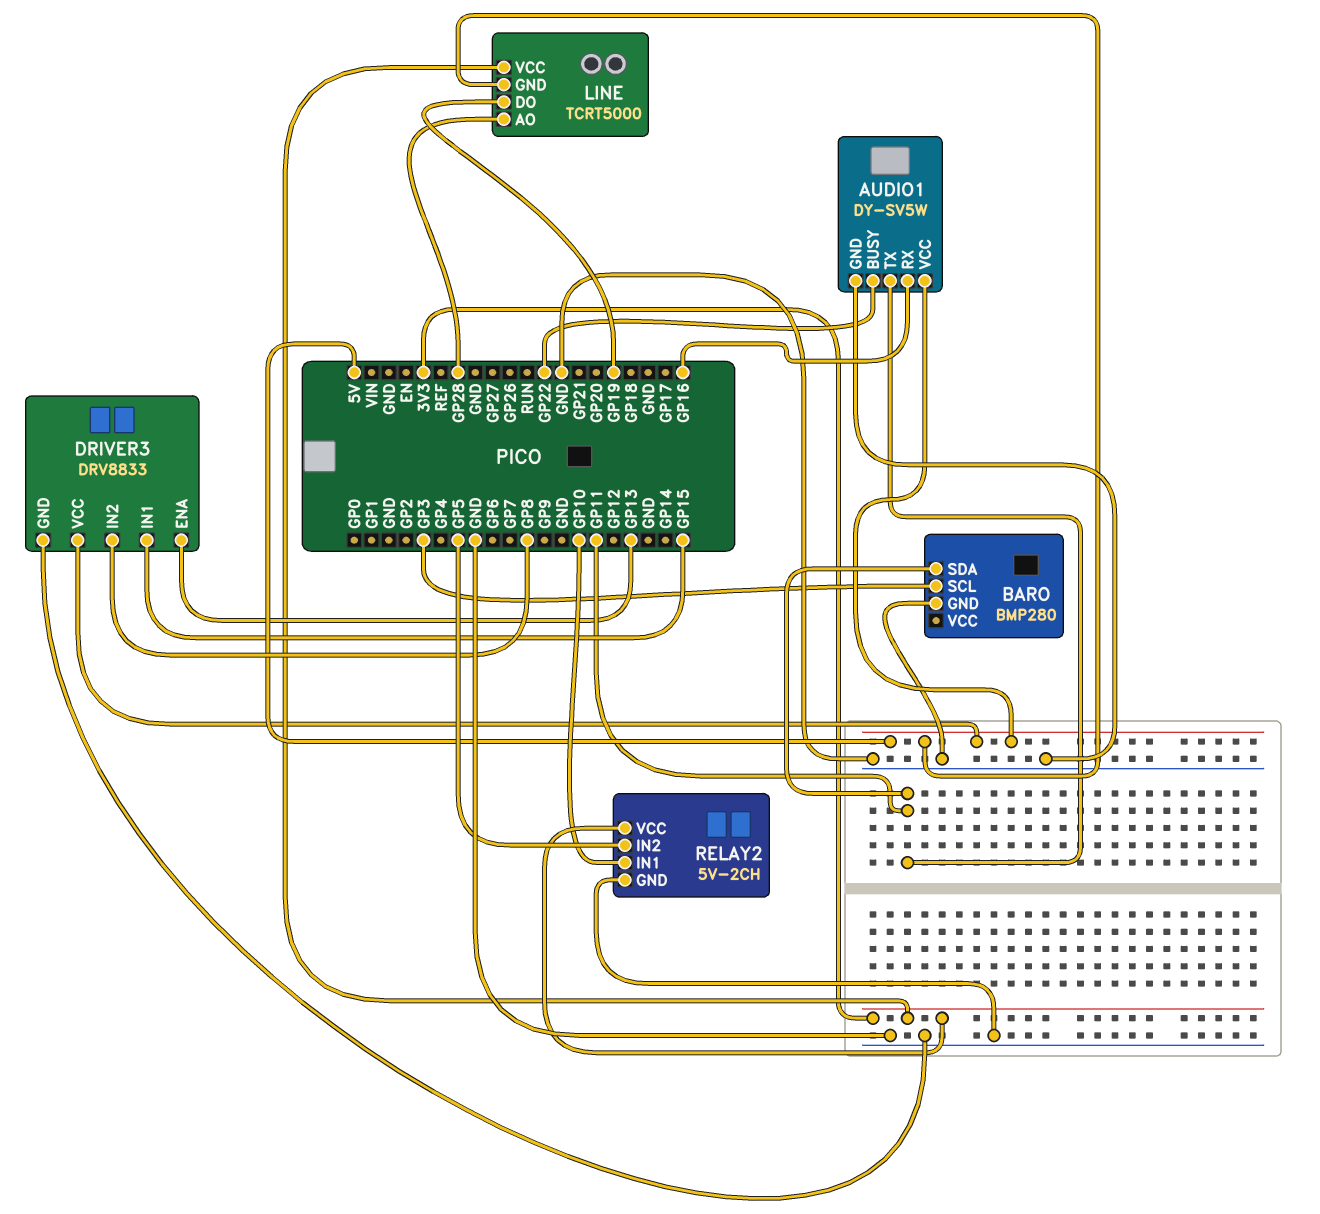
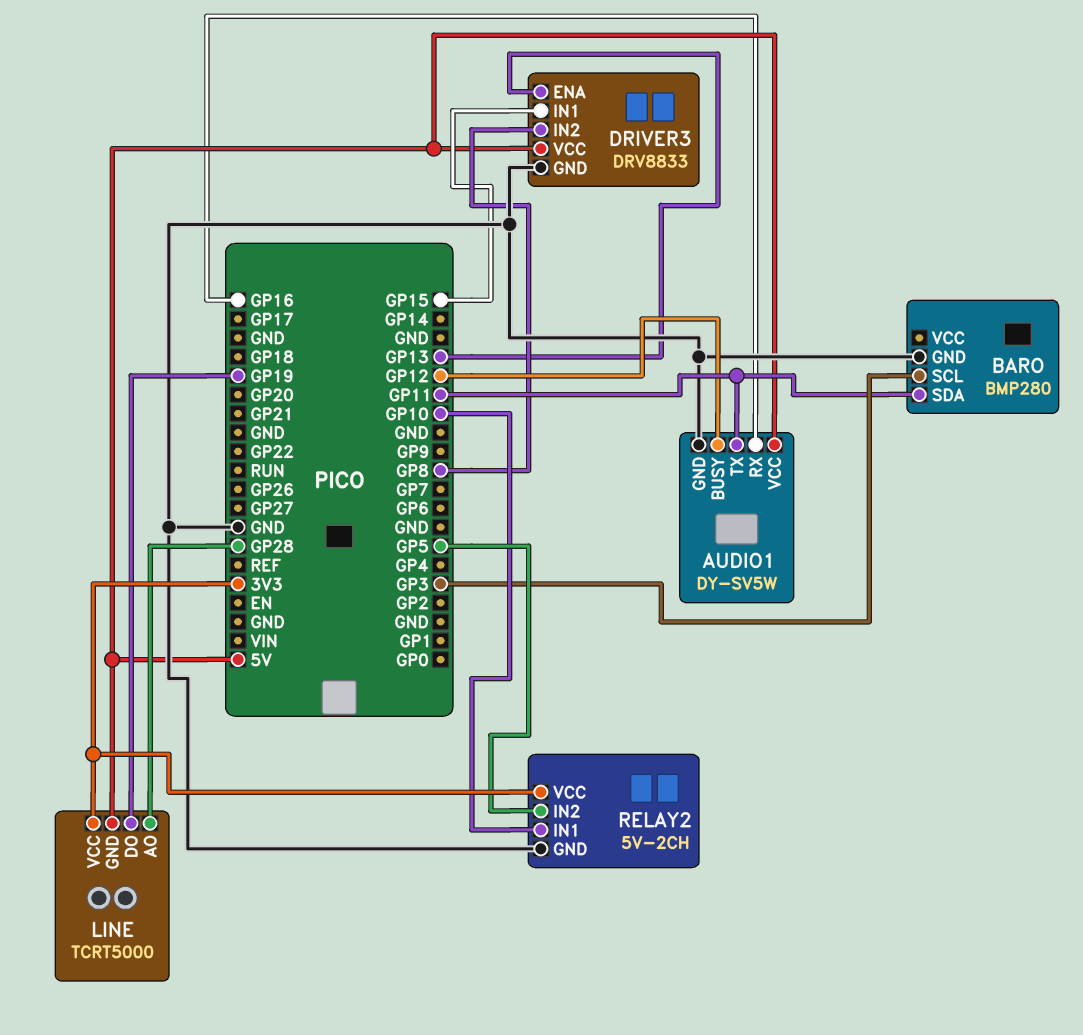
AUDIO1 pin BUSY: GP22 -> GP12

